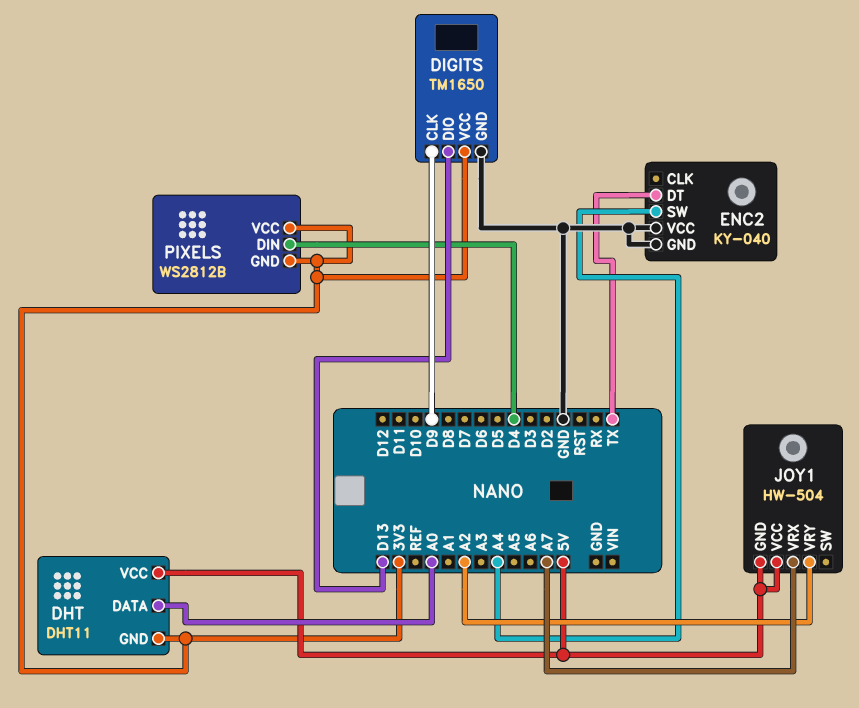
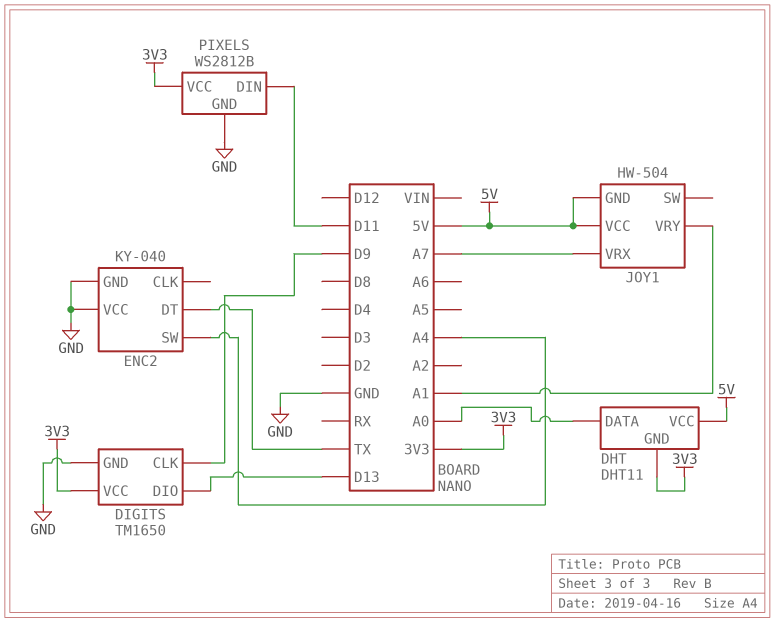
JOY1 pin VRY: A2 -> A1
PIXELS pin DIN: D4 -> D11
PIXELS pin GND: 3V3 -> GND

